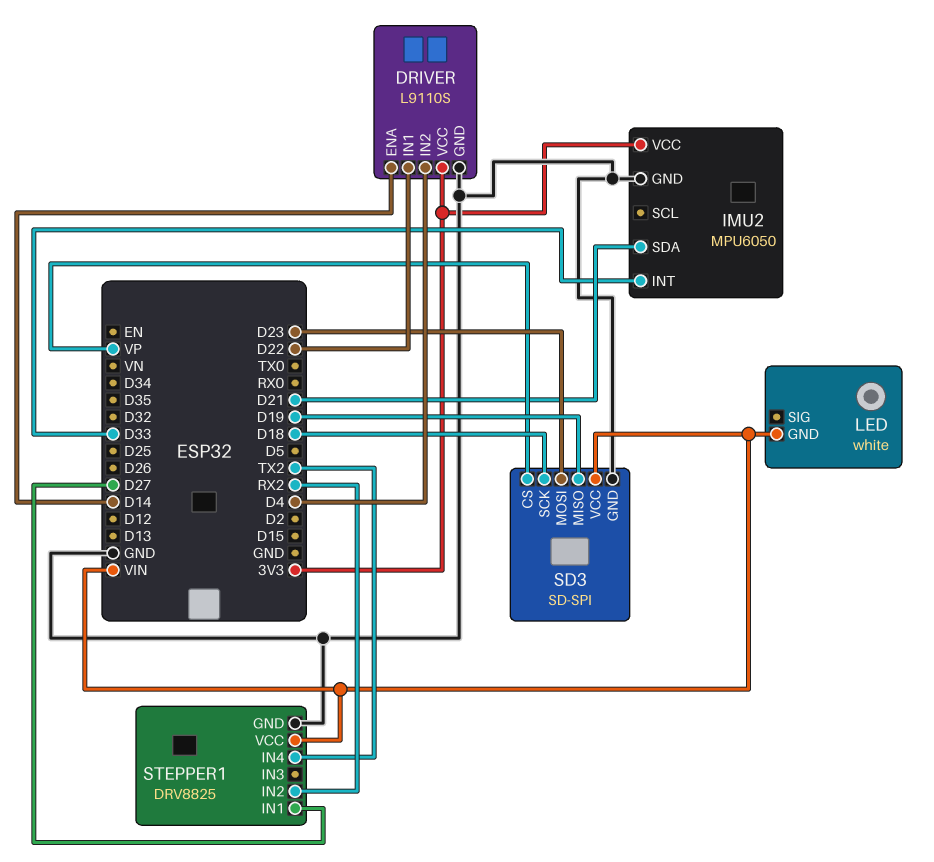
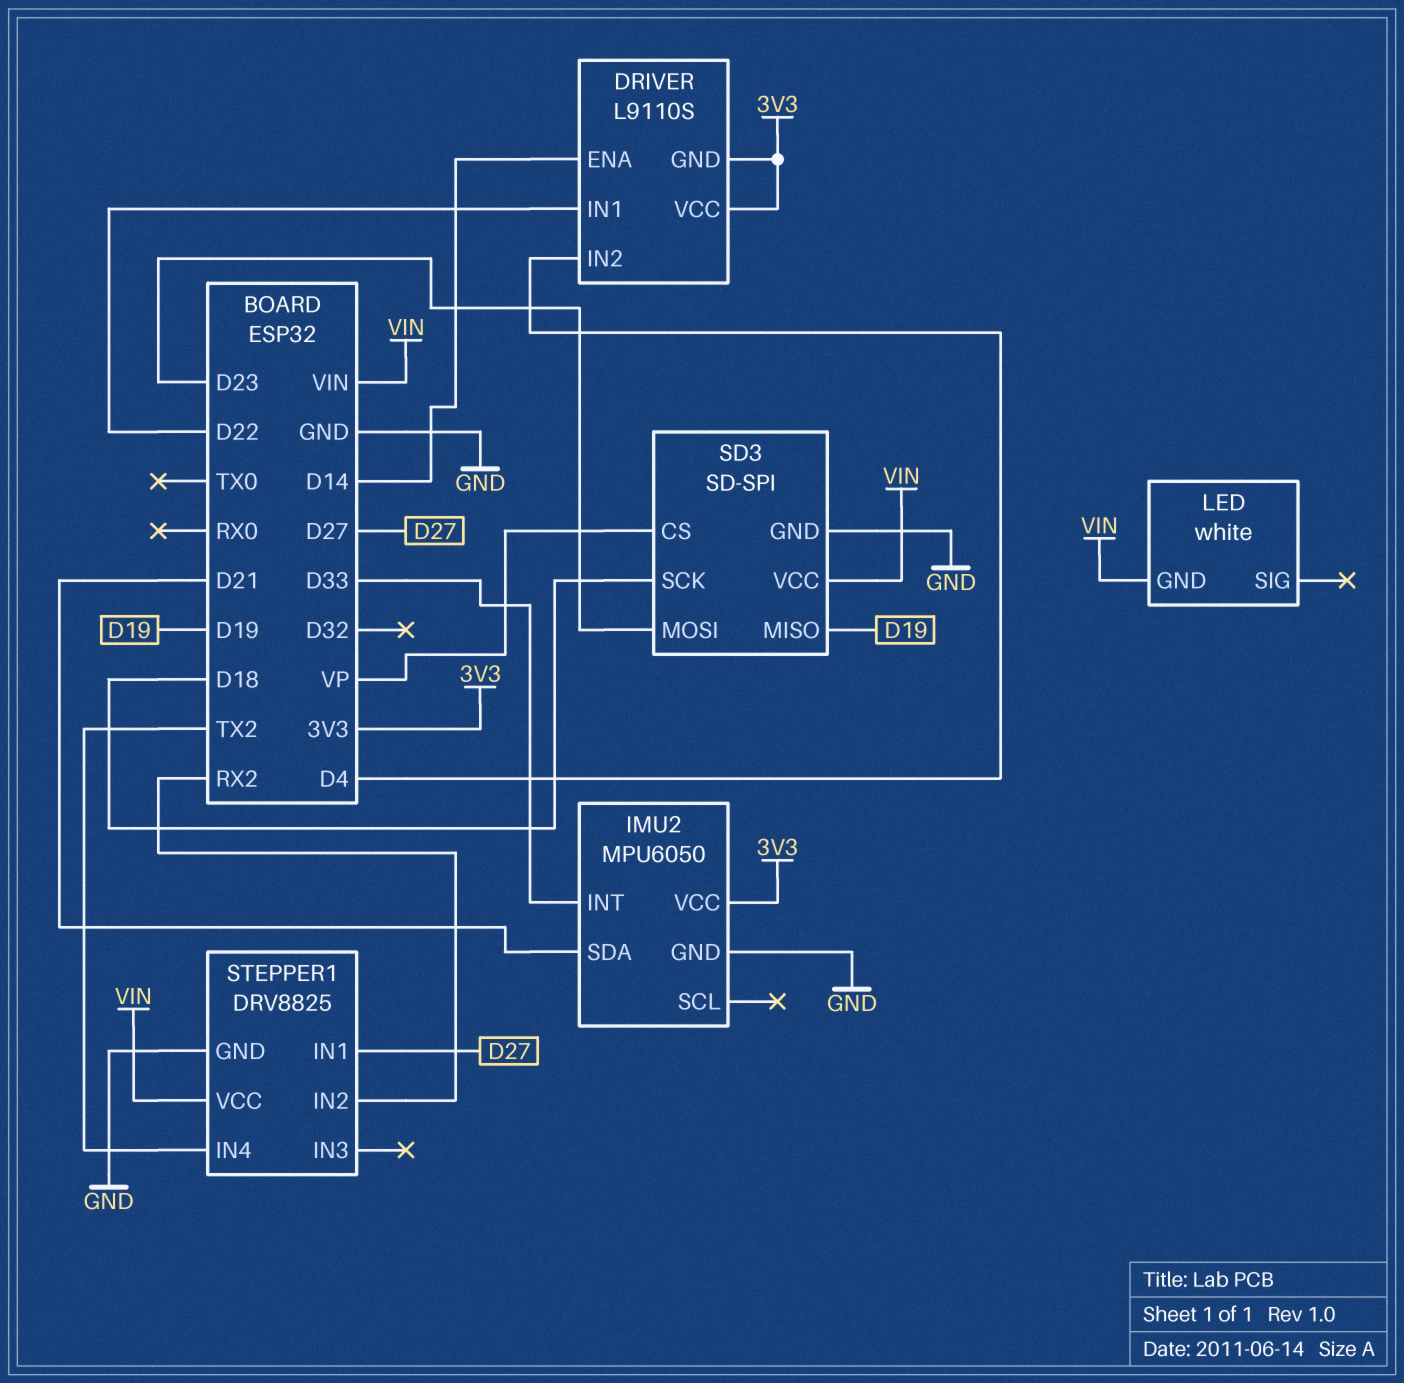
DRIVER pin GND: GND -> 3V3

